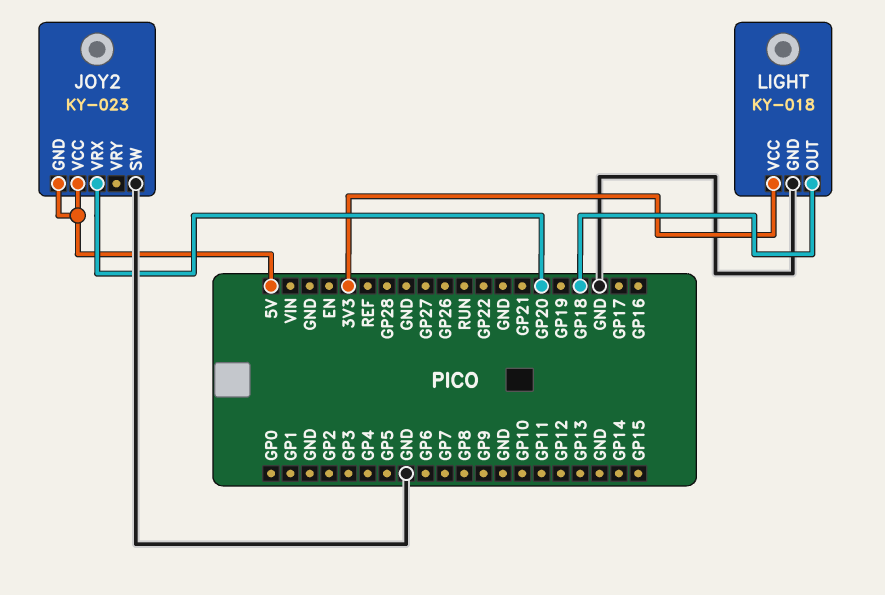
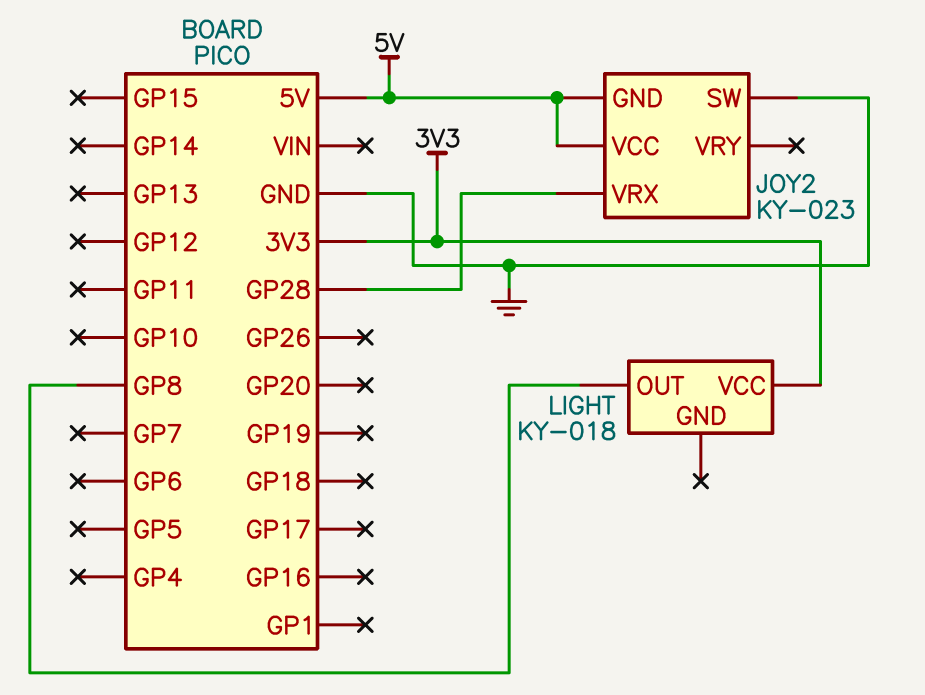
JOY2 pin VRX: GP20 -> GP28
LIGHT pin GND: GND -> none
LIGHT pin OUT: GP18 -> GP8

